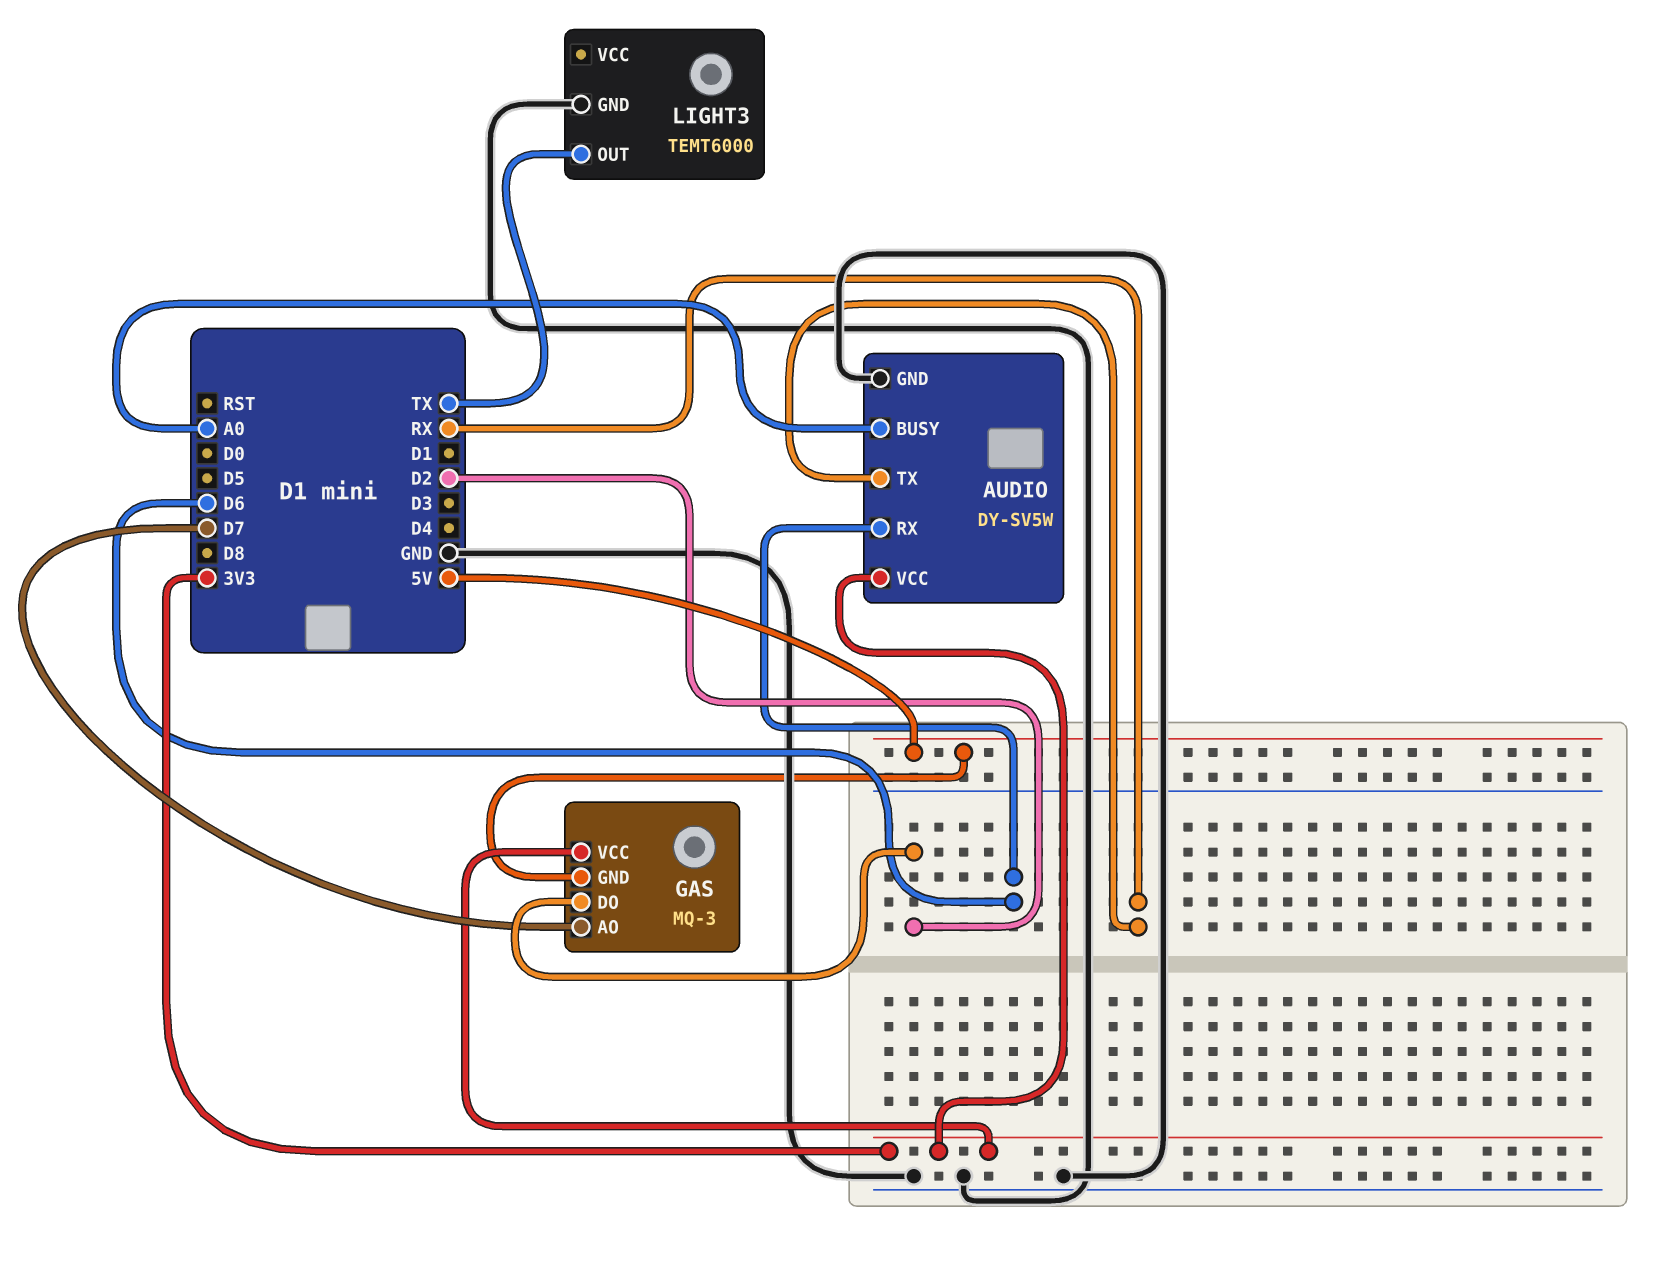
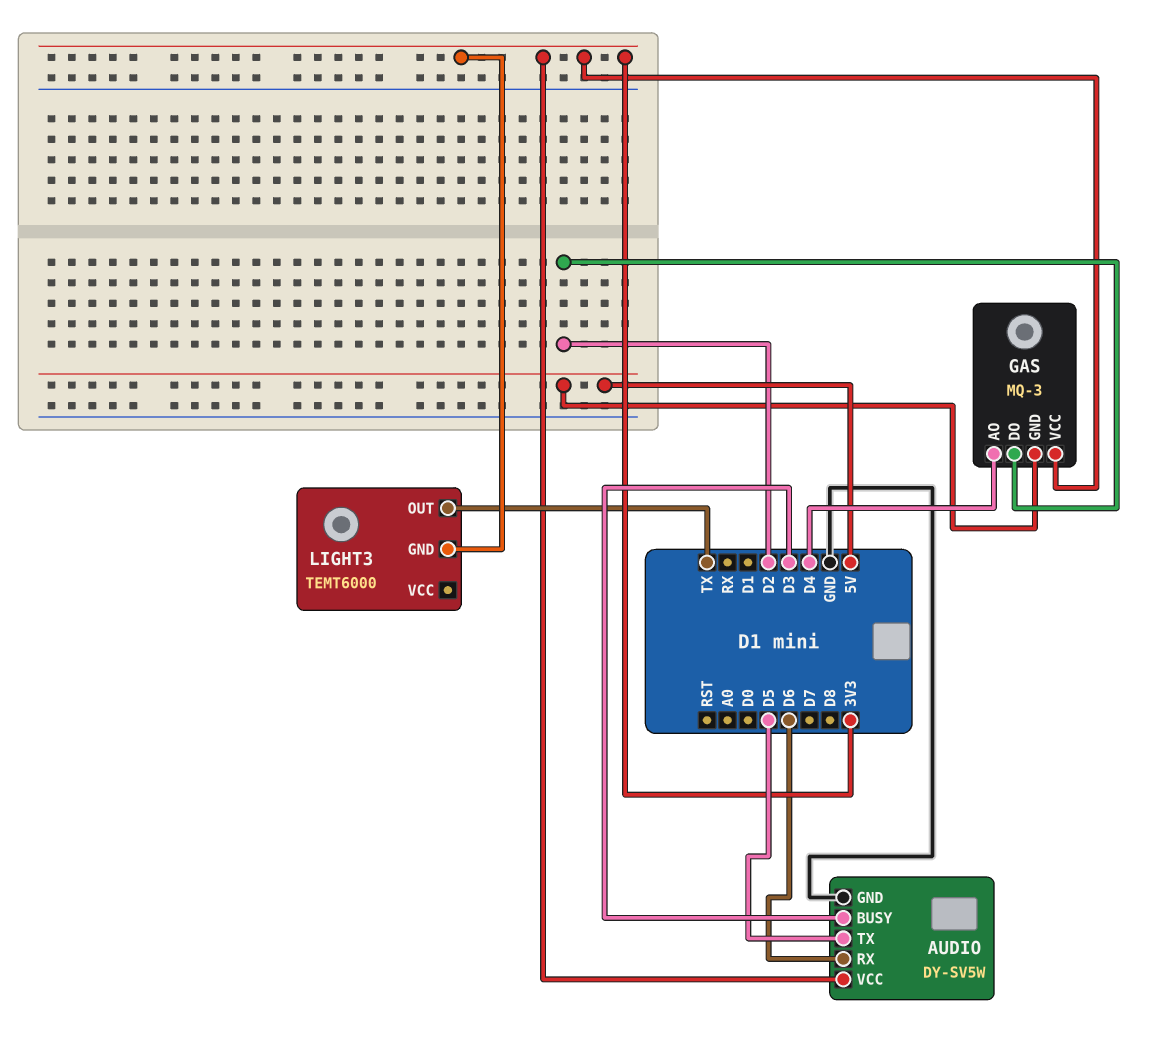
AUDIO pin BUSY: A0 -> D3
AUDIO pin TX: RX -> D5
GAS pin AO: D7 -> D4
LIGHT3 pin GND: GND -> 3V3

